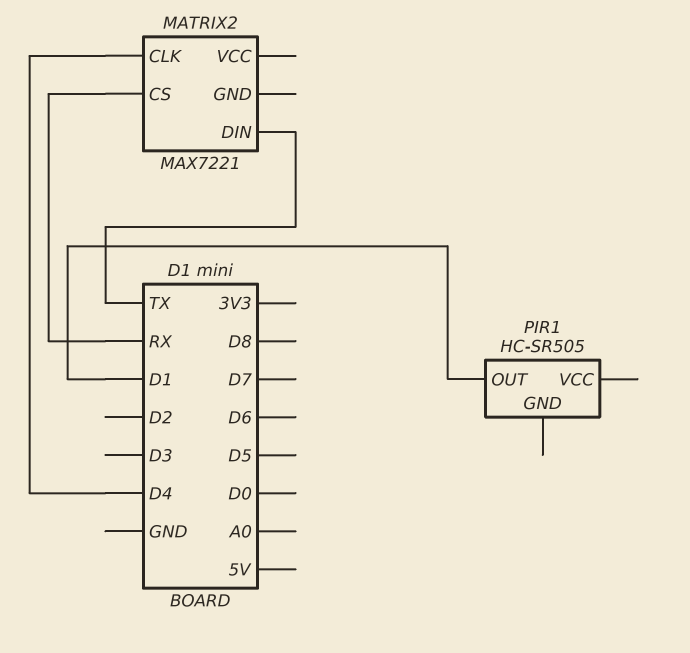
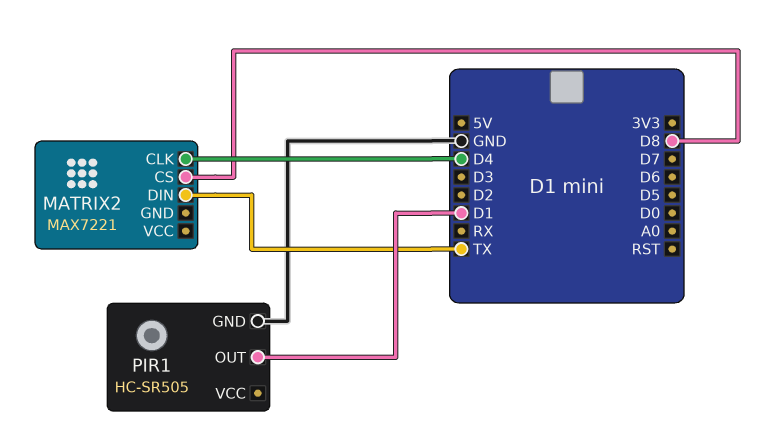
MATRIX2 pin CS: RX -> D8
PIR1 pin GND: none -> GND

